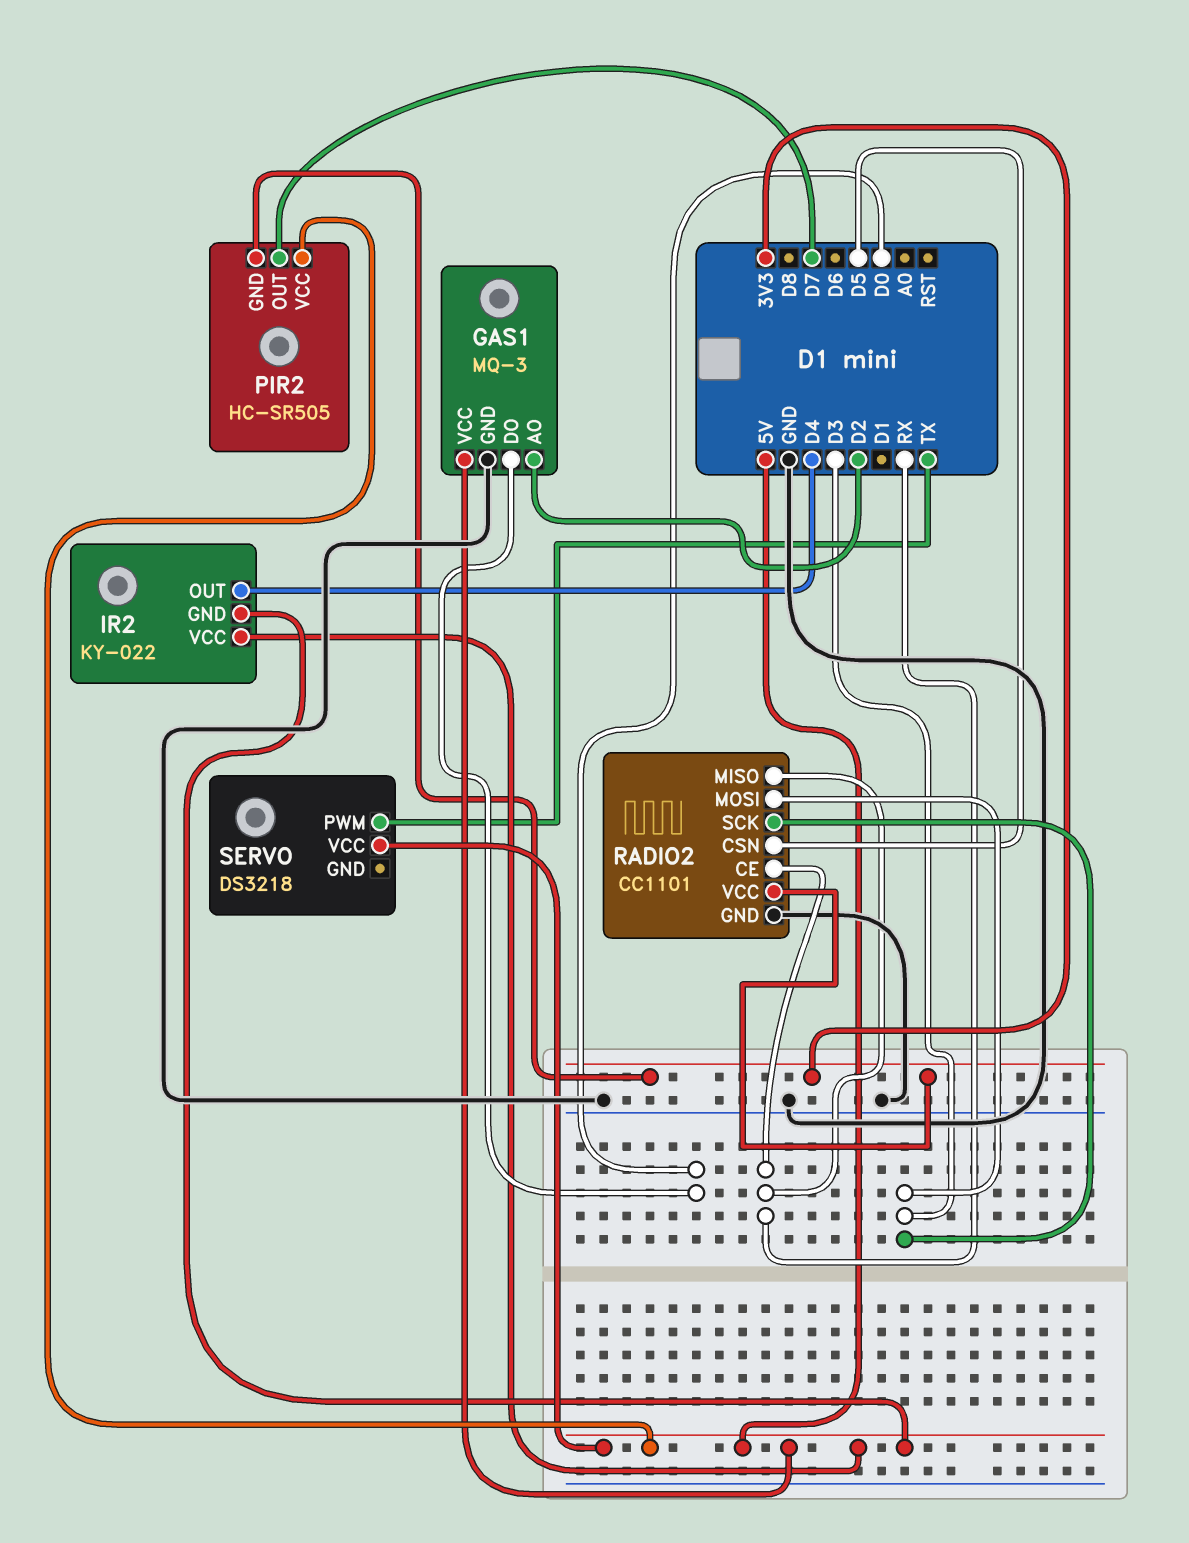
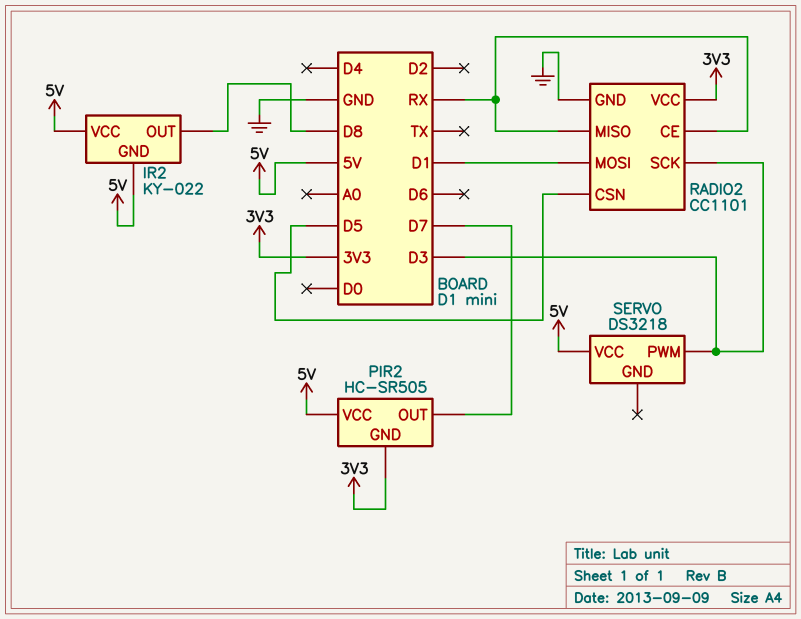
GAS1: MQ-3 -> none
GAS1 pin AO: D2 -> none
GAS1 pin DO: D0 -> none
GAS1 pin GND: GND -> none
GAS1 pin VCC: 5V -> none
IR2 pin OUT: D4 -> D8
RADIO2 pin MOSI: D3 -> D1
SERVO pin PWM: TX -> D3

